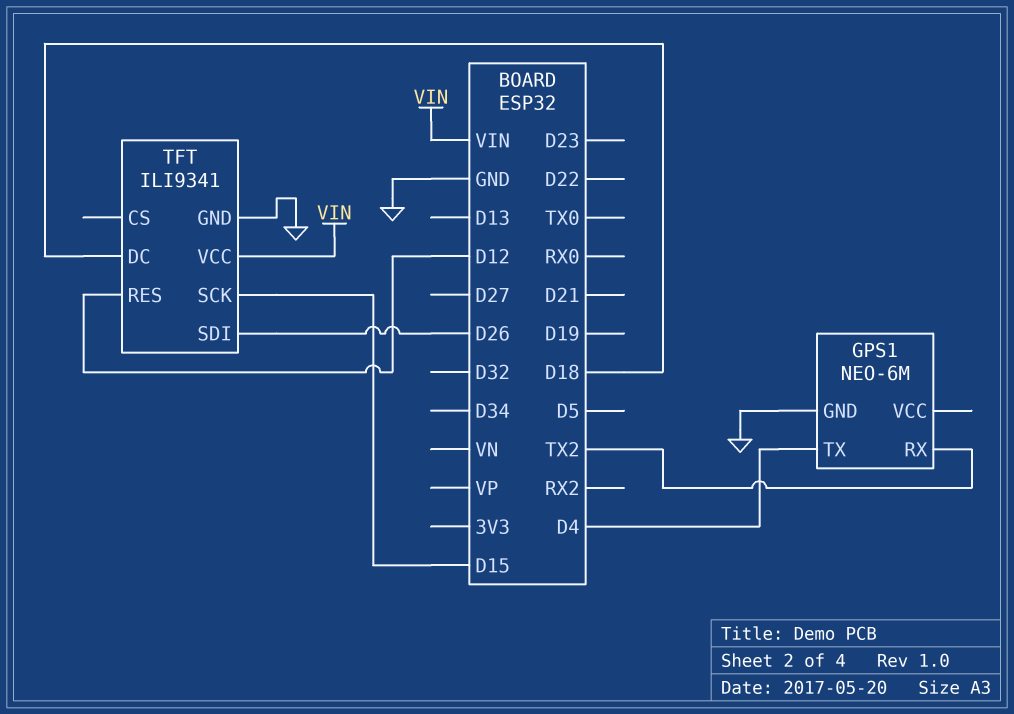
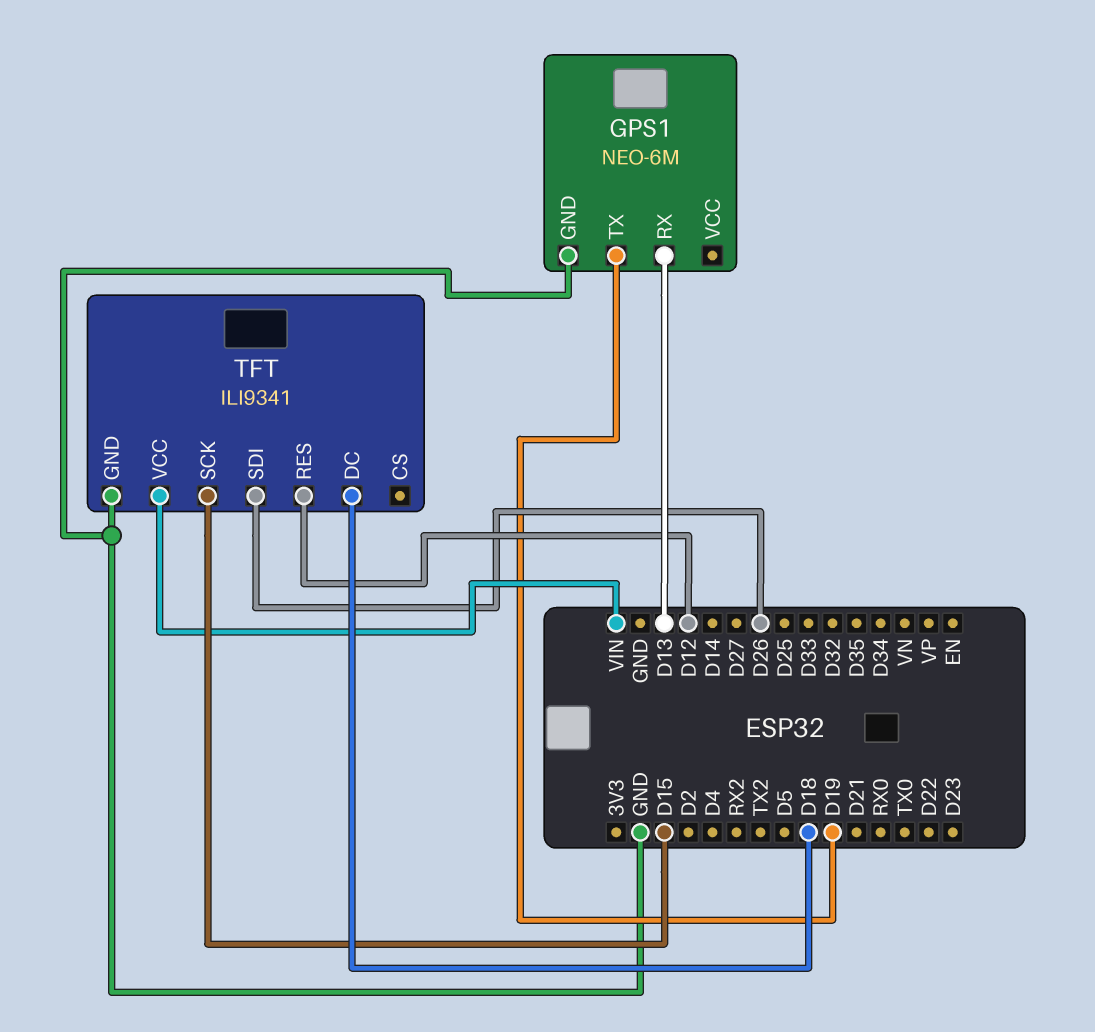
GPS1 pin RX: TX2 -> D13
GPS1 pin TX: D4 -> D19

